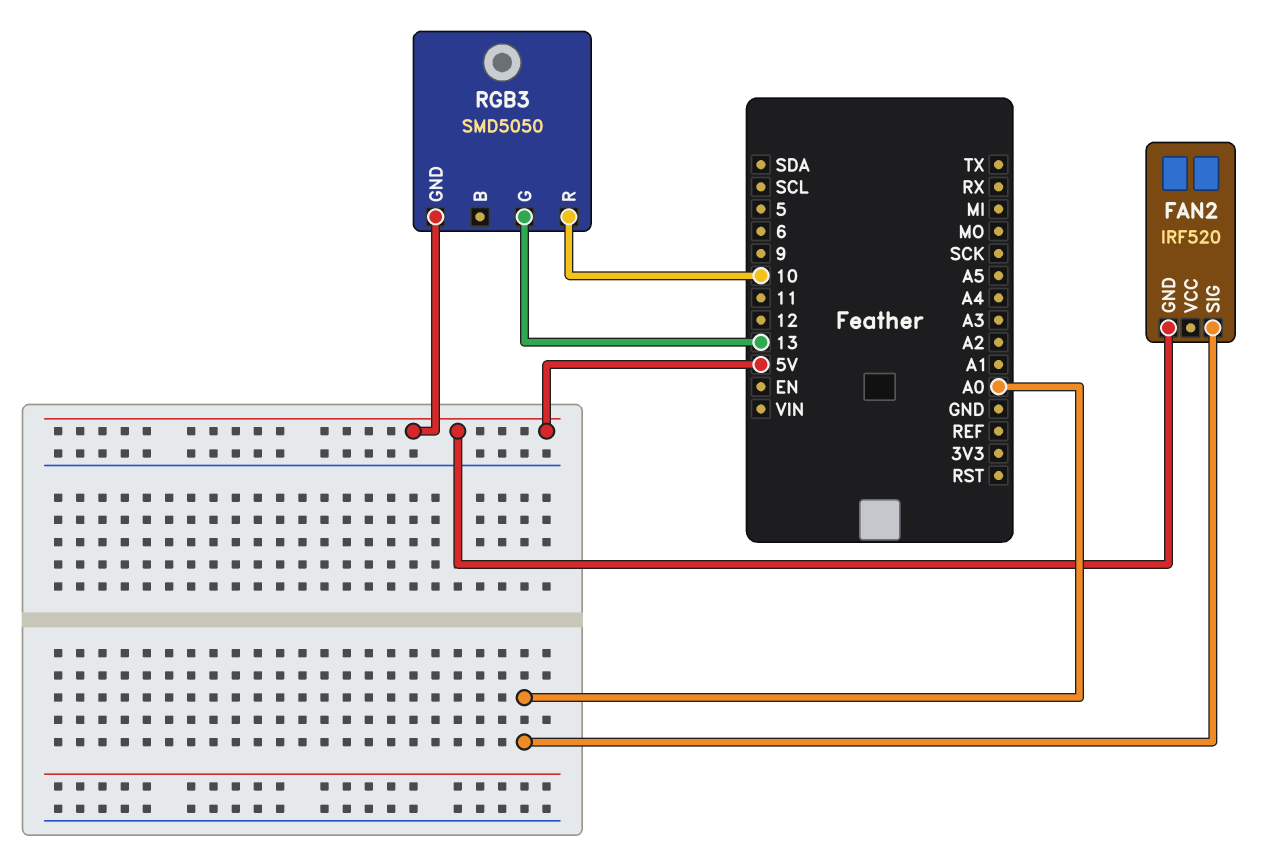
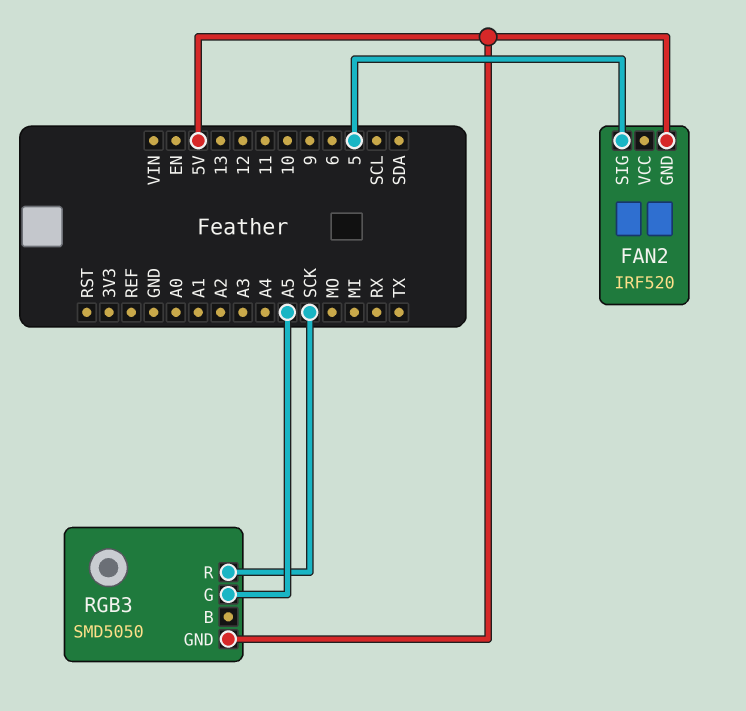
FAN2 pin SIG: A0 -> 5
RGB3 pin G: 13 -> A5
RGB3 pin R: 10 -> SCK

